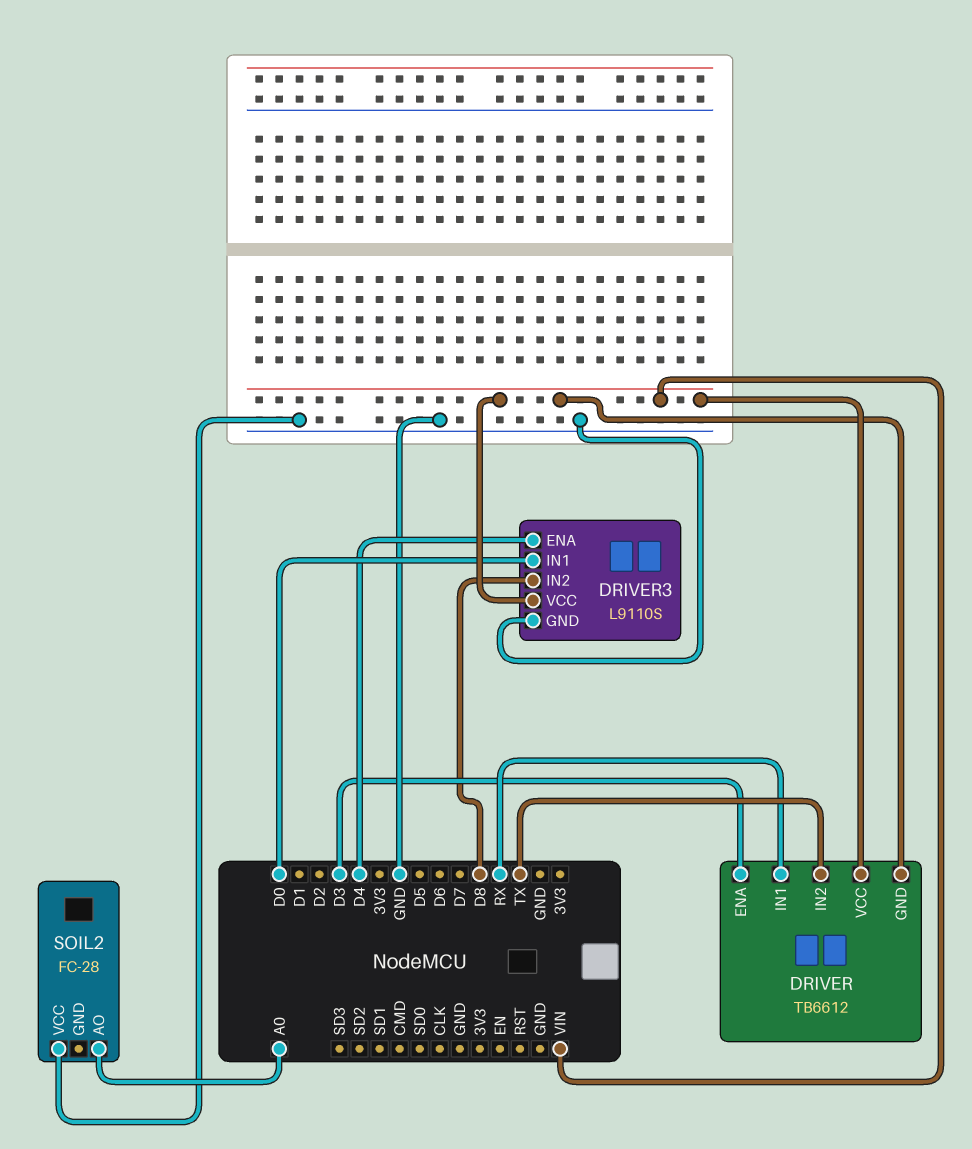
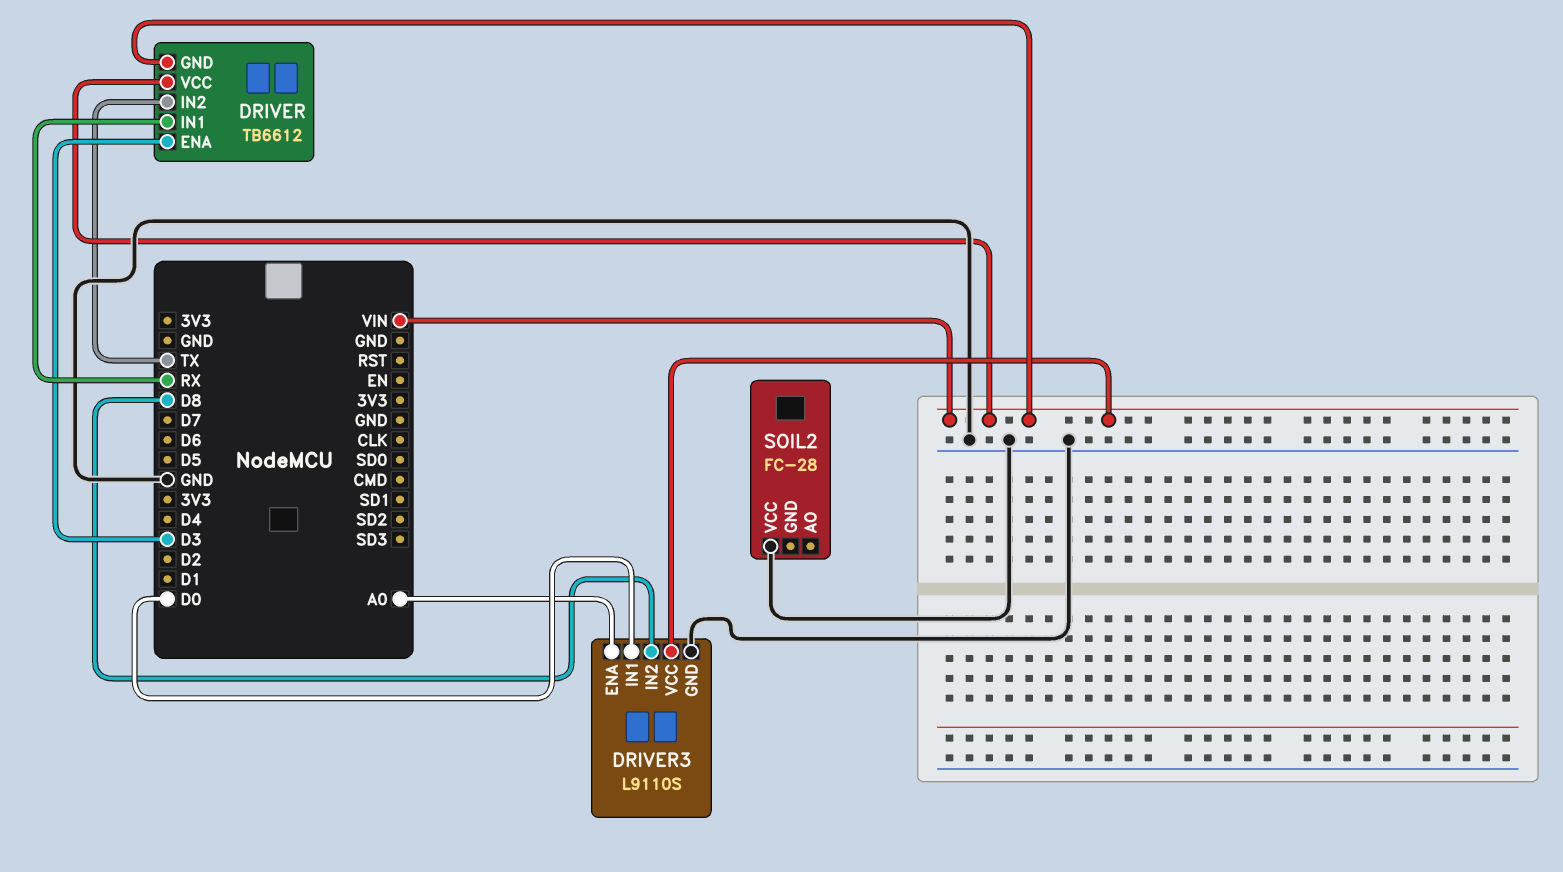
DRIVER3 pin ENA: D4 -> A0
SOIL2 pin AO: A0 -> none

